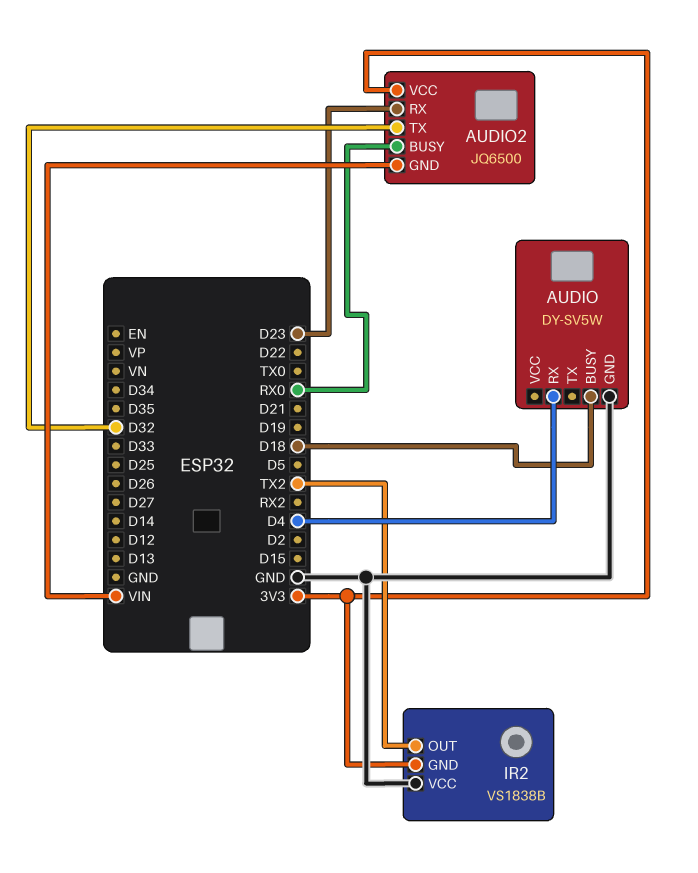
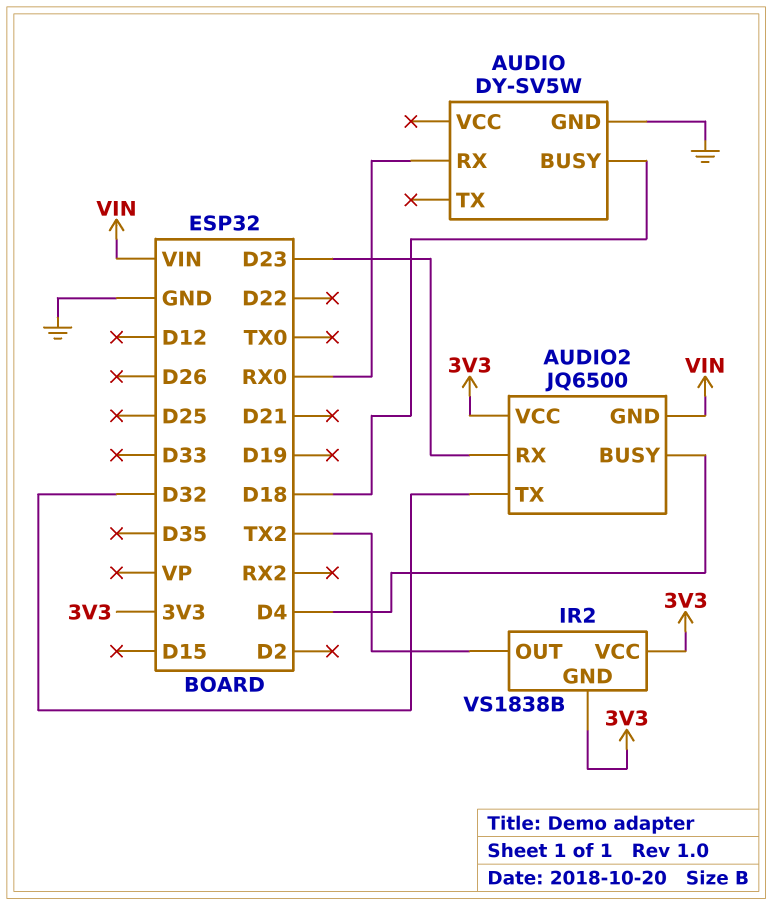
AUDIO pin RX: D4 -> RX0
AUDIO2 pin BUSY: RX0 -> D4
IR2 pin VCC: GND -> 3V3

